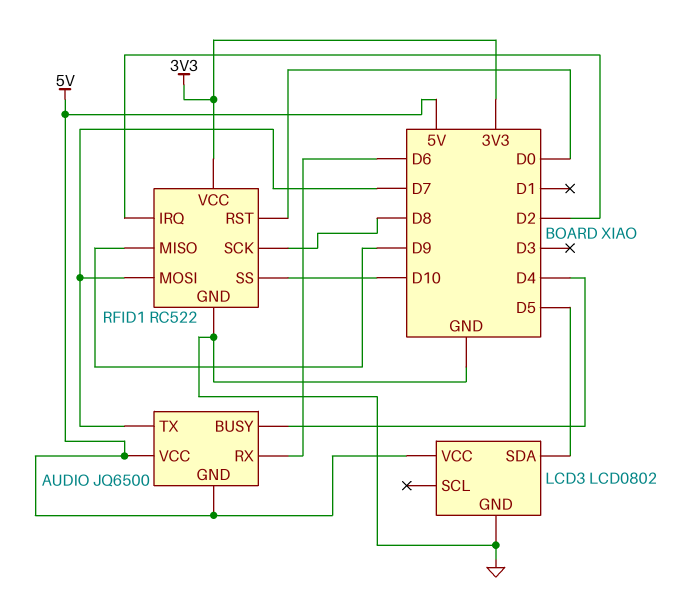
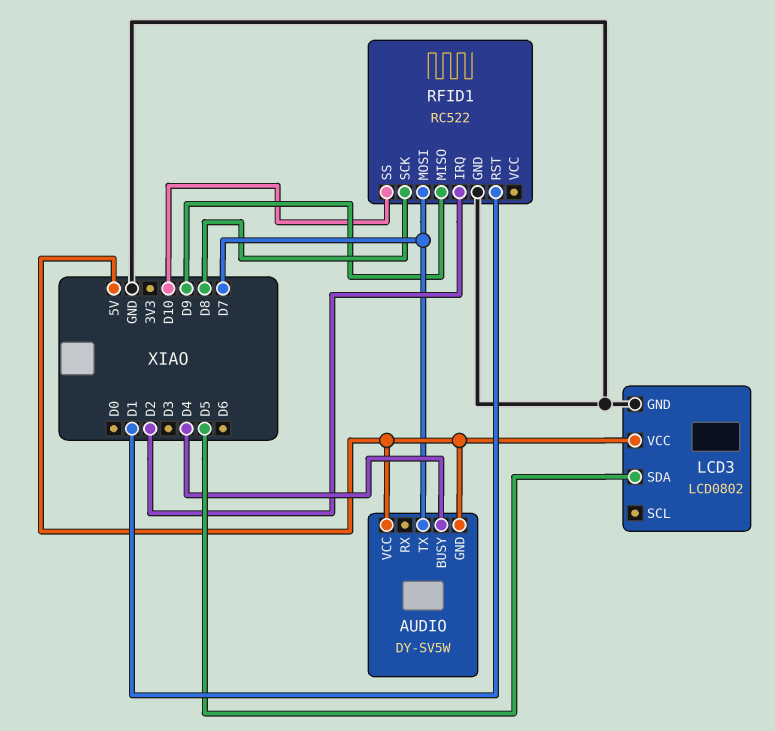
AUDIO: JQ6500 -> DY-SV5W
AUDIO pin RX: D6 -> none
RFID1 pin RST: D0 -> D1
RFID1 pin VCC: 3V3 -> none

